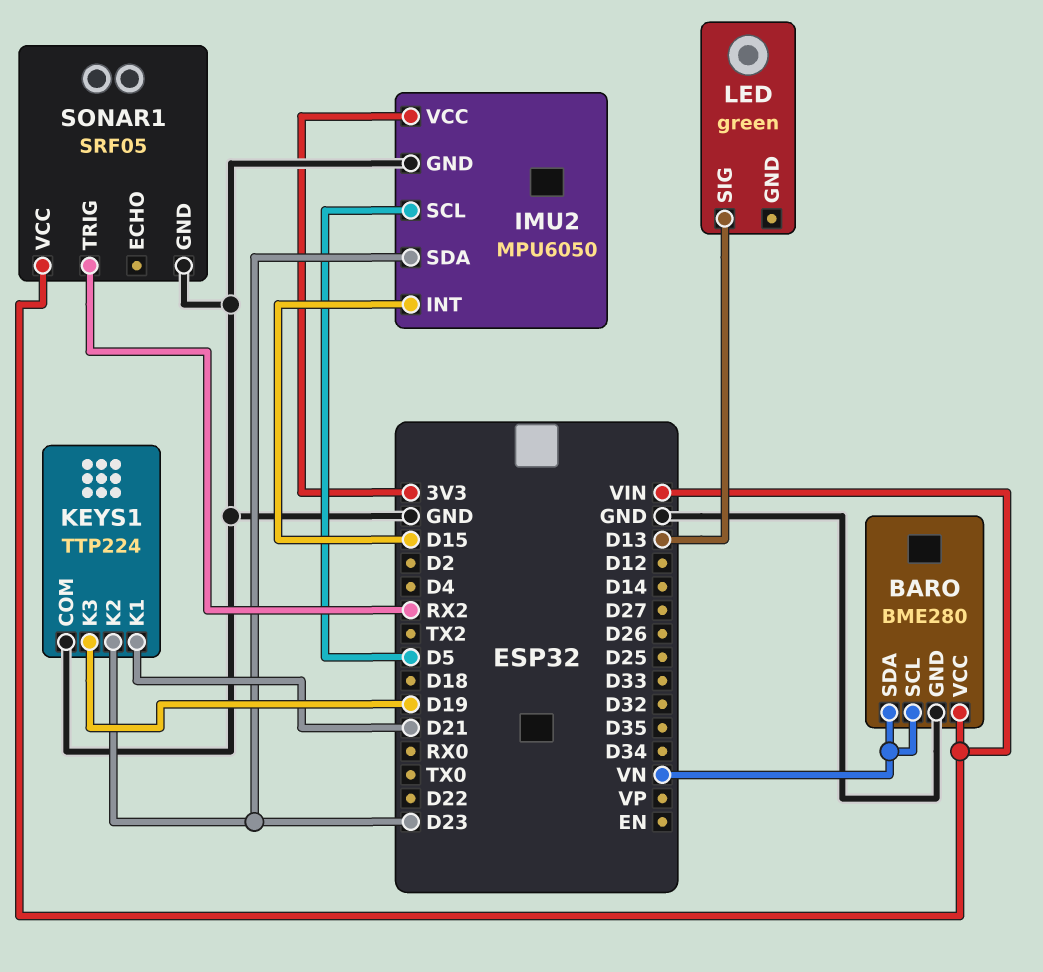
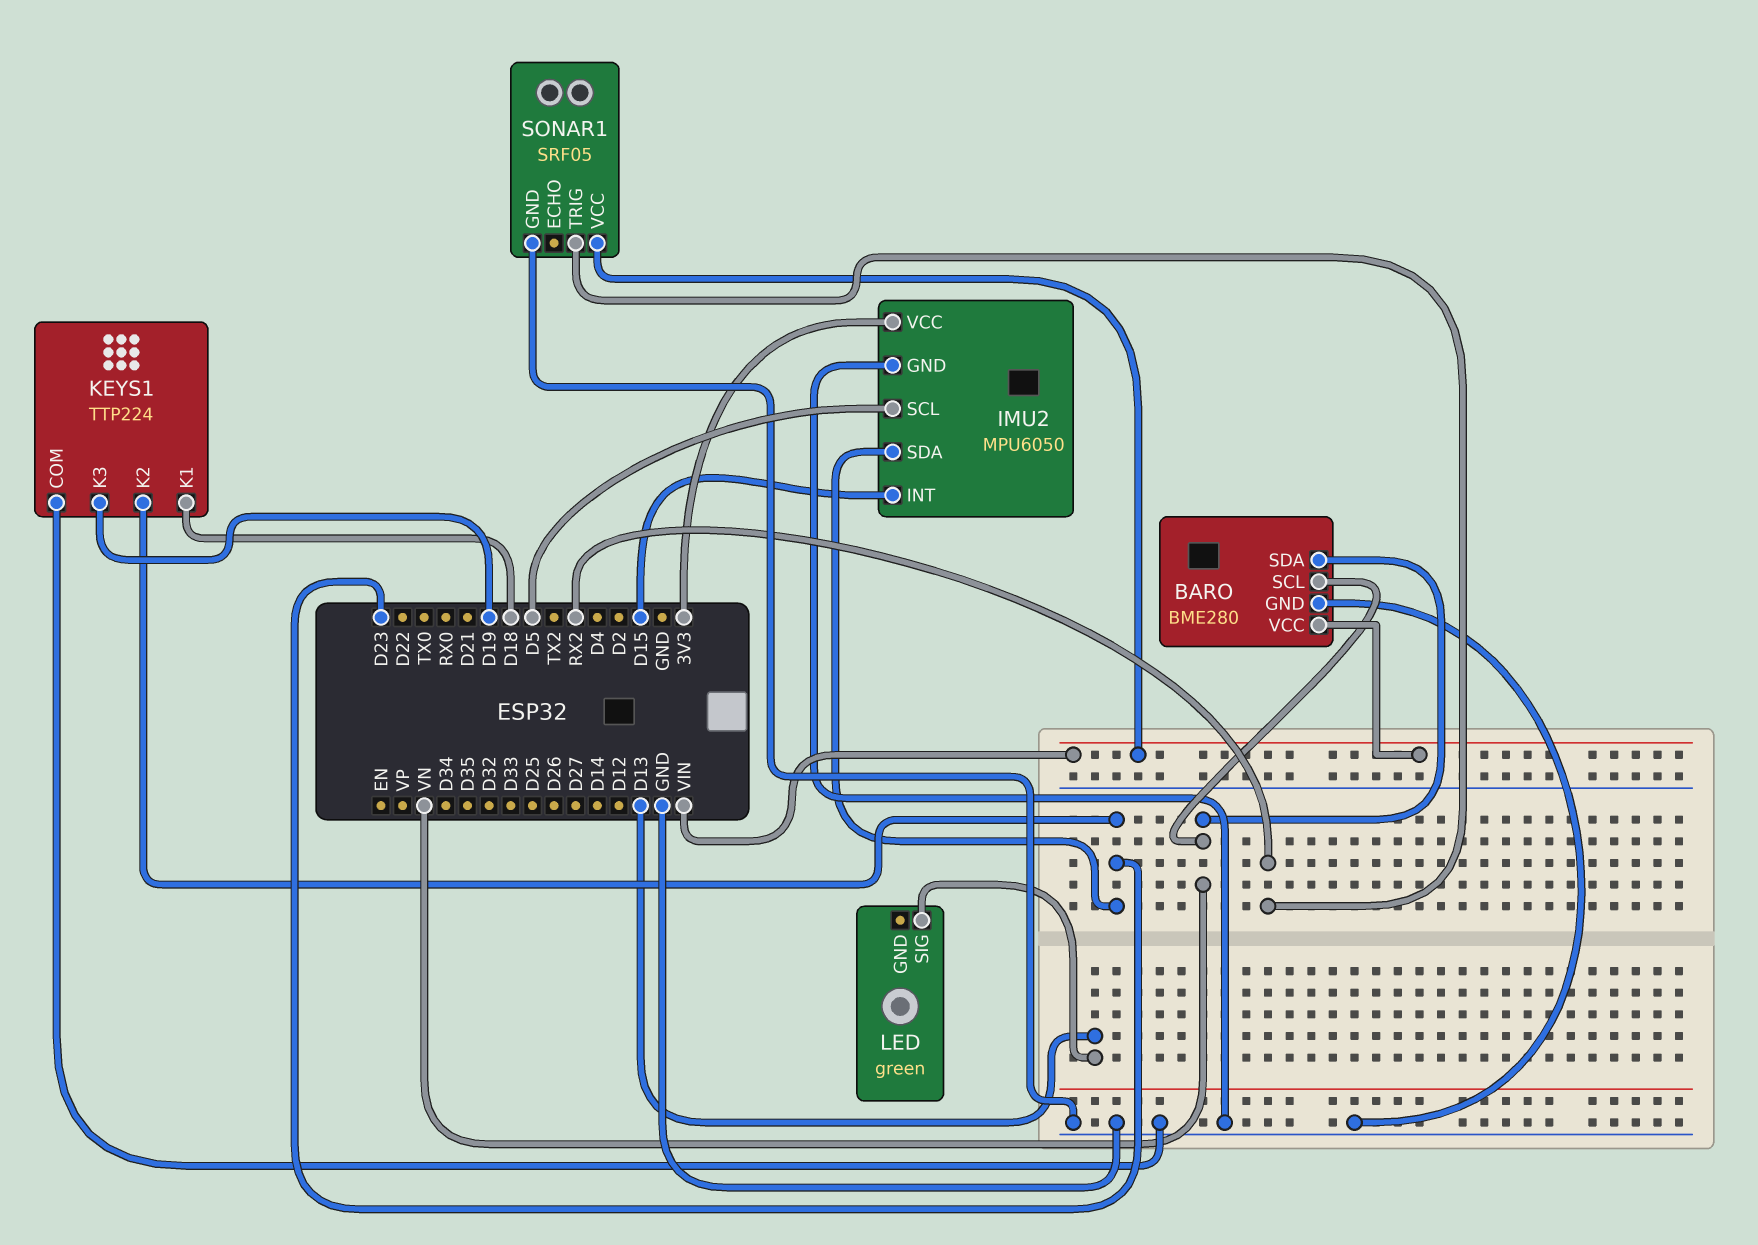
KEYS1 pin K1: D21 -> D18

